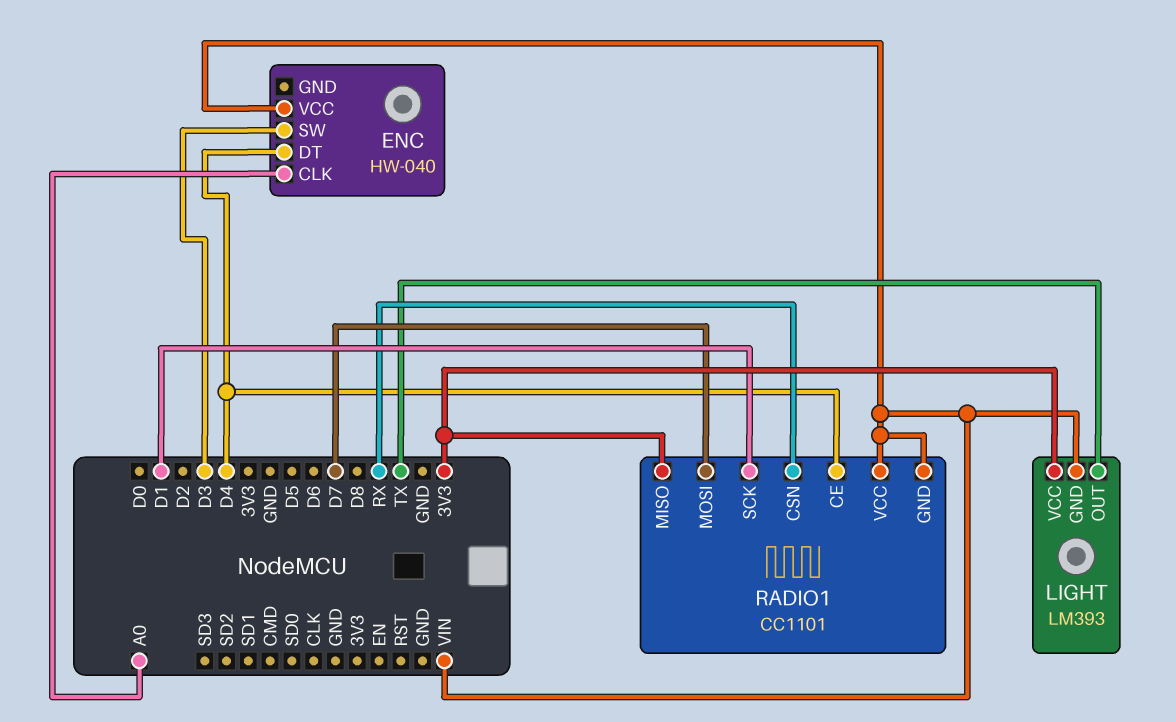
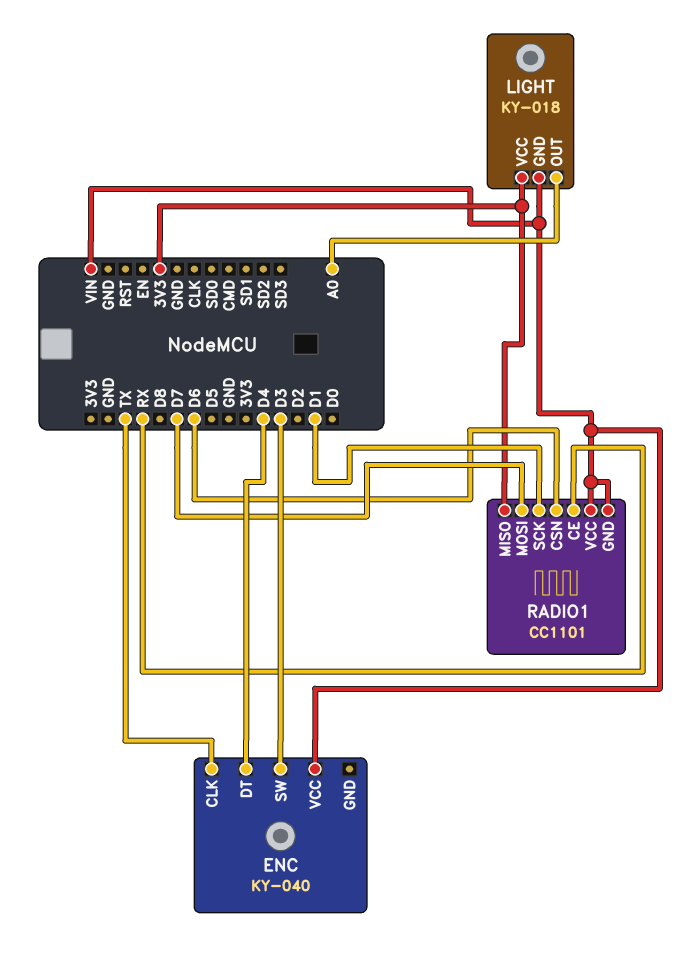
ENC: HW-040 -> KY-040
ENC pin CLK: A0 -> TX
LIGHT: LM393 -> KY-018
LIGHT pin OUT: TX -> A0
RADIO1 pin CE: D4 -> RX
RADIO1 pin CSN: RX -> D6

